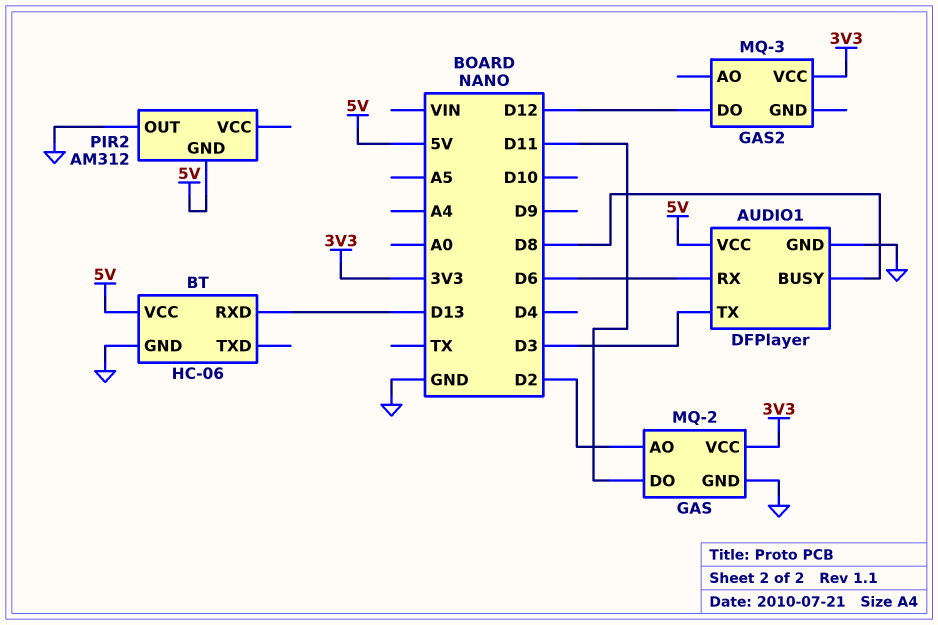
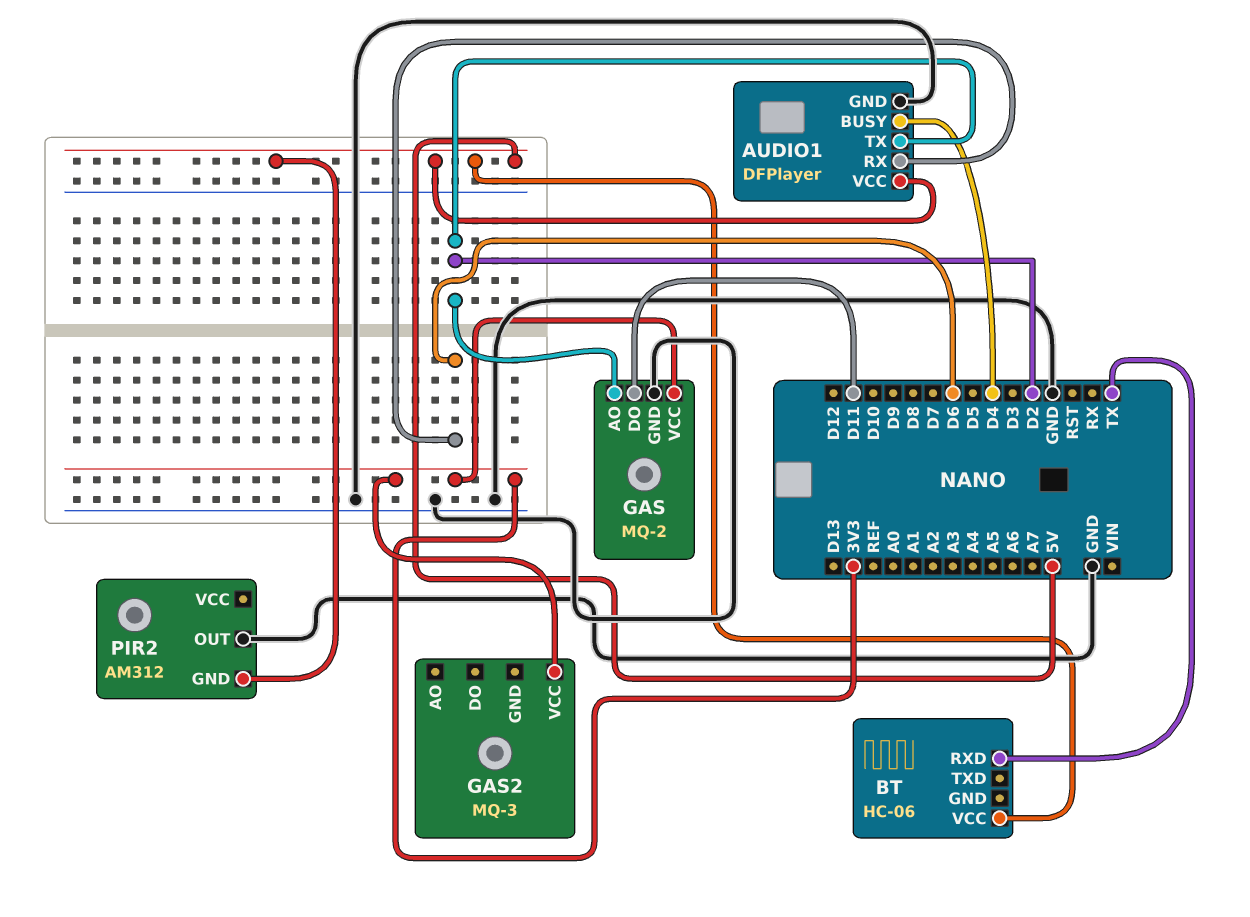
AUDIO1 pin BUSY: D8 -> D4
AUDIO1 pin TX: D3 -> D2
BT pin GND: GND -> none
BT pin RXD: D13 -> TX
GAS2 pin DO: D12 -> none

